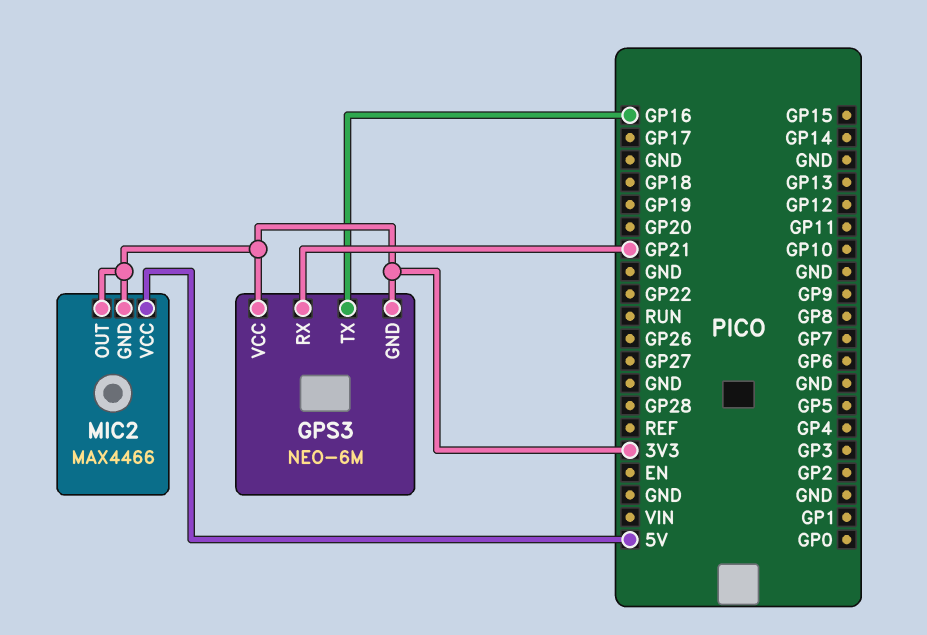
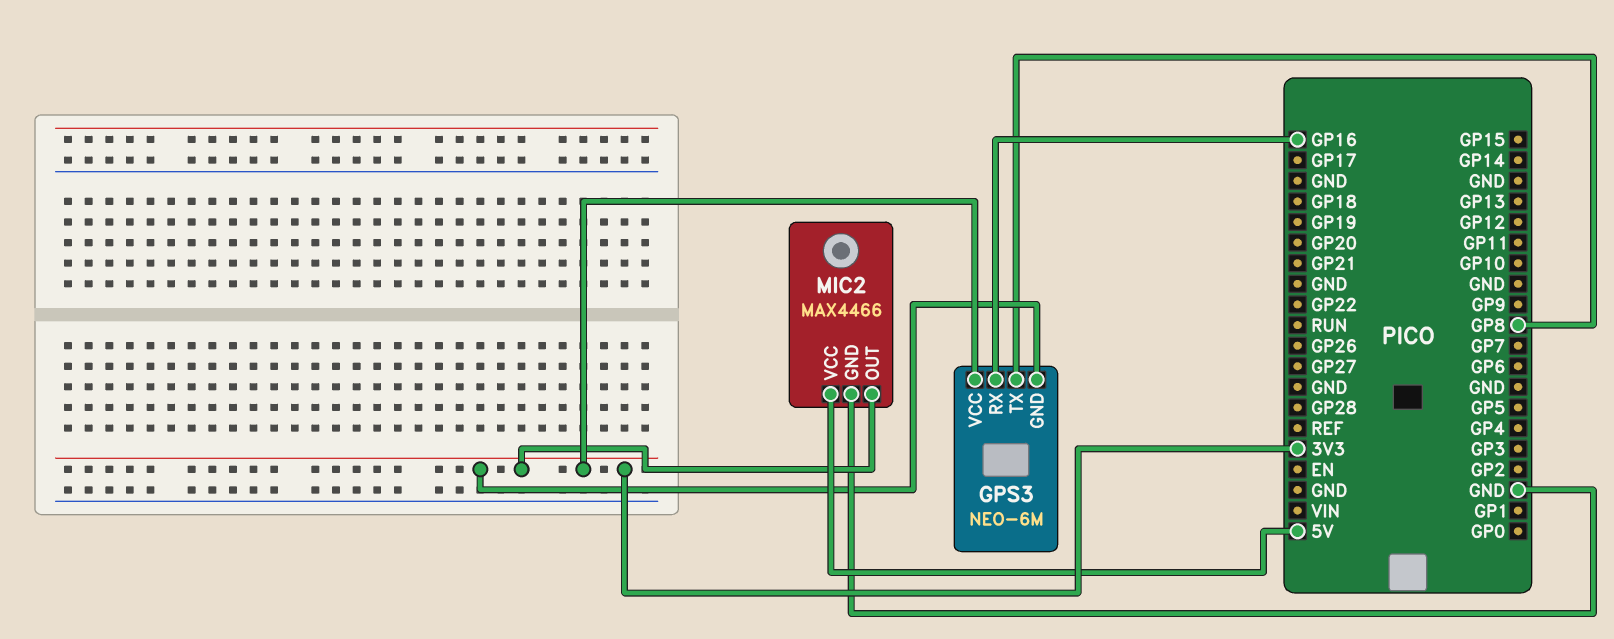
GPS3 pin RX: GP21 -> GP16
GPS3 pin TX: GP16 -> GP8
MIC2 pin GND: 3V3 -> GND

